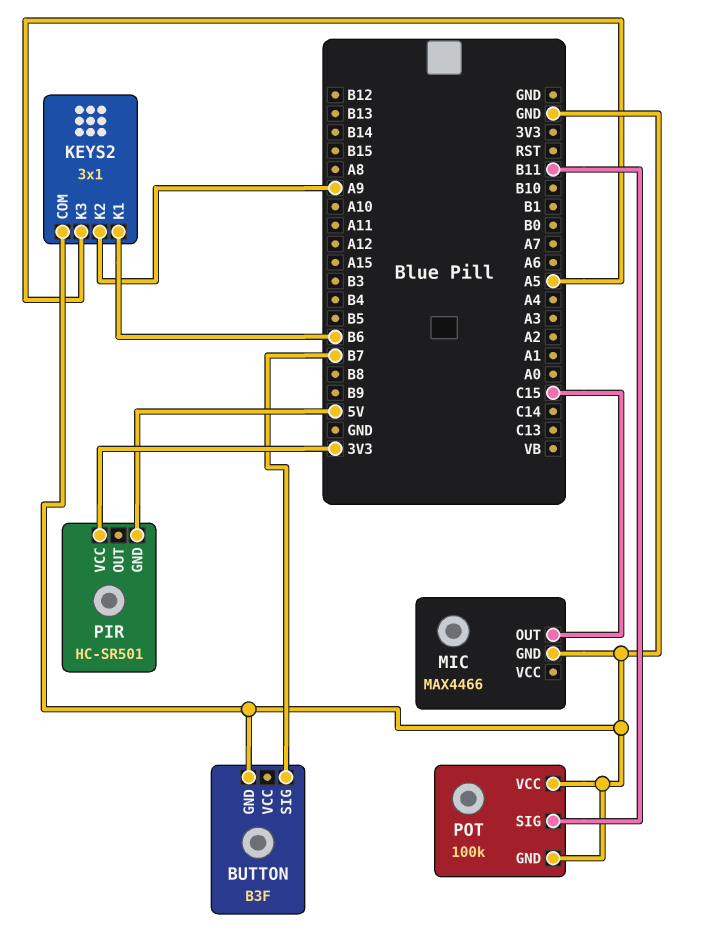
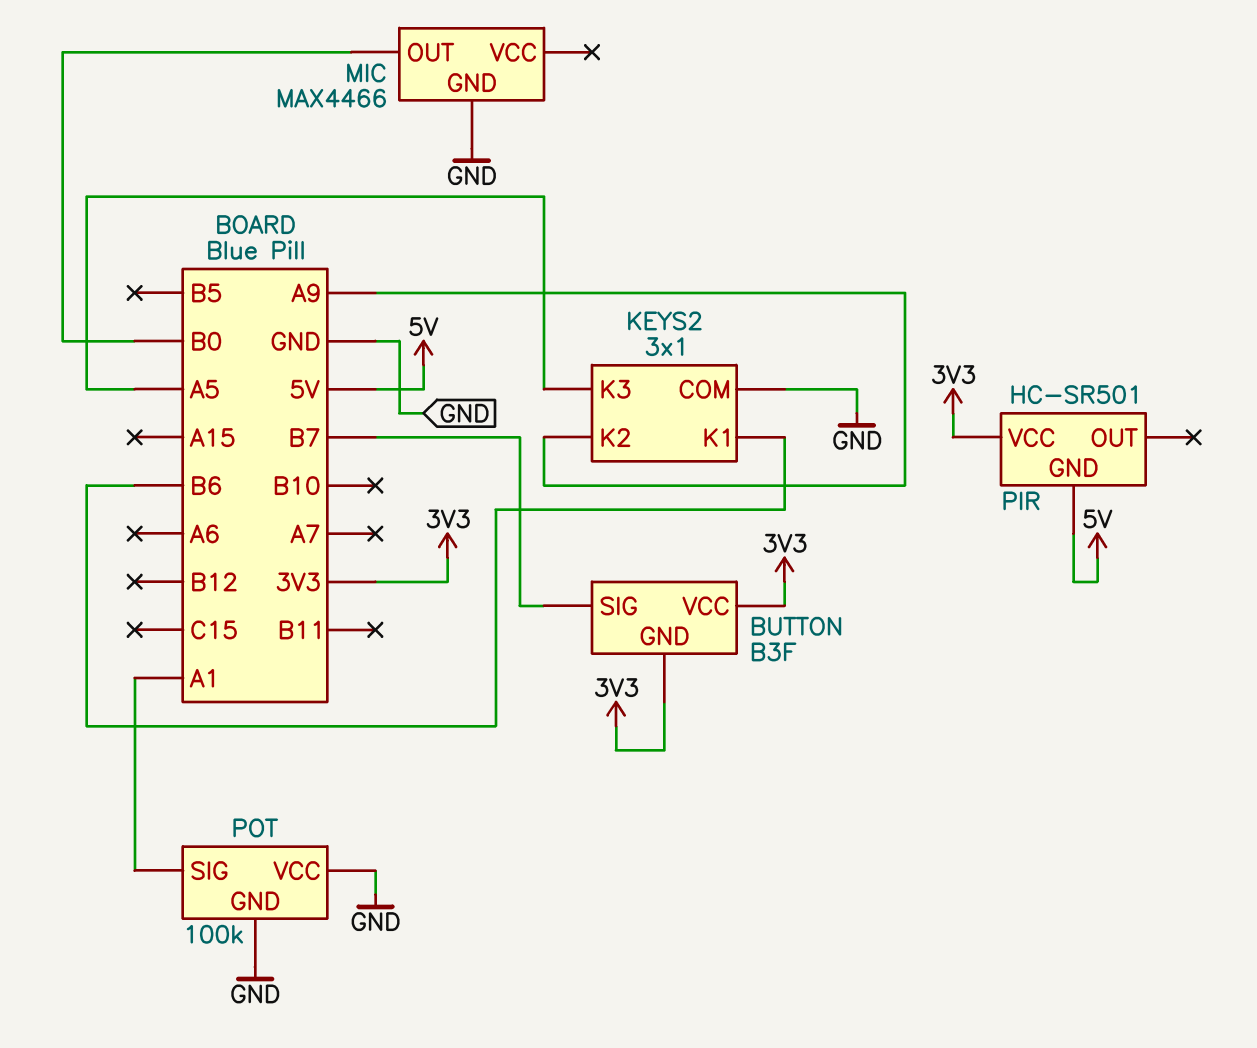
BUTTON pin GND: GND -> 3V3
BUTTON pin VCC: none -> 3V3
MIC pin OUT: C15 -> B0
POT pin SIG: B11 -> A1

